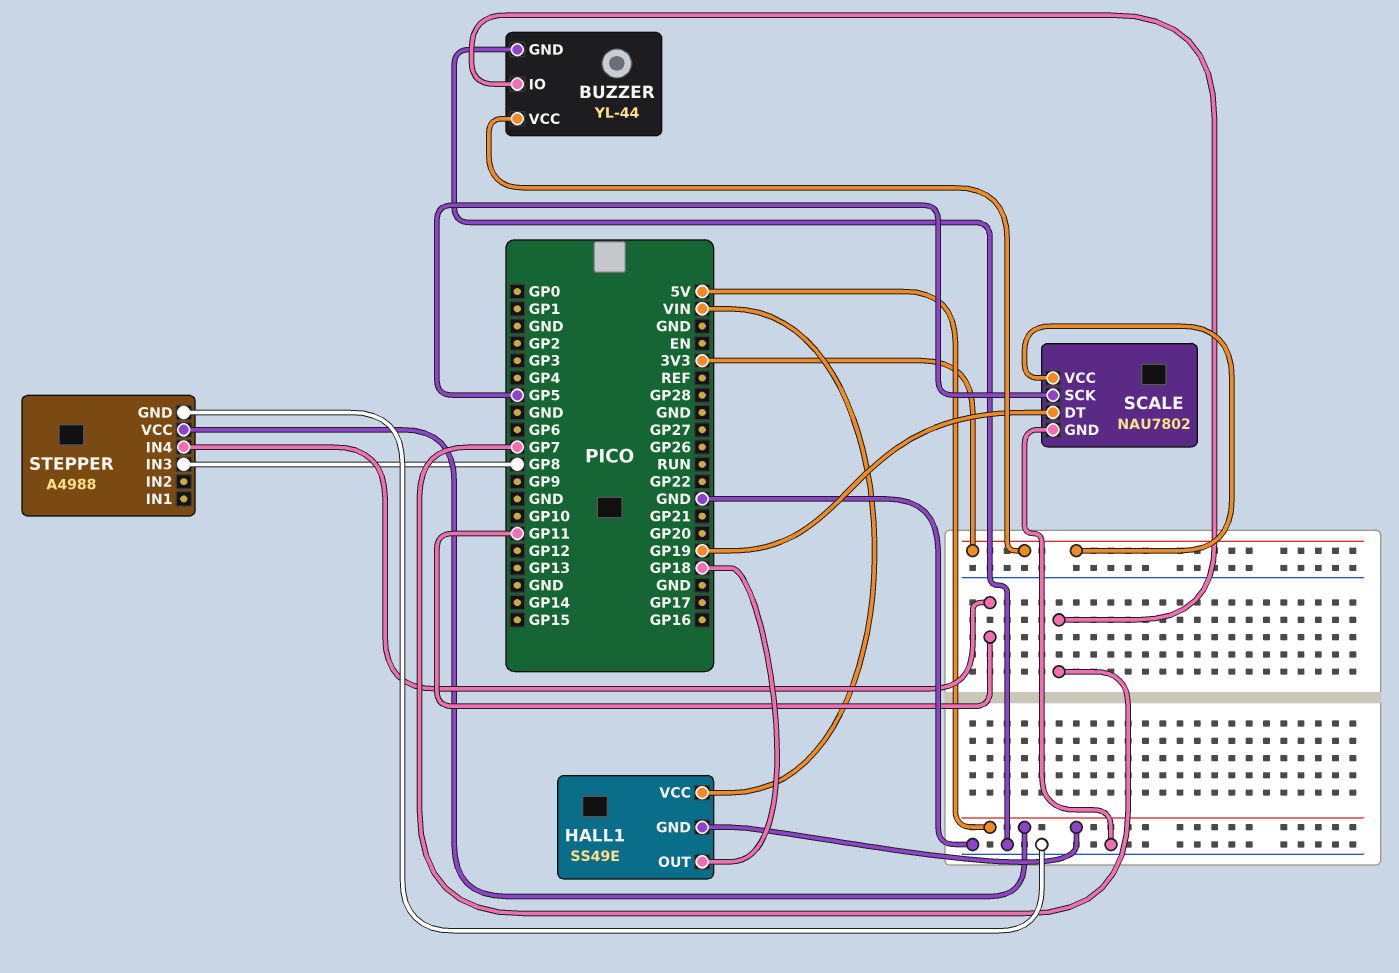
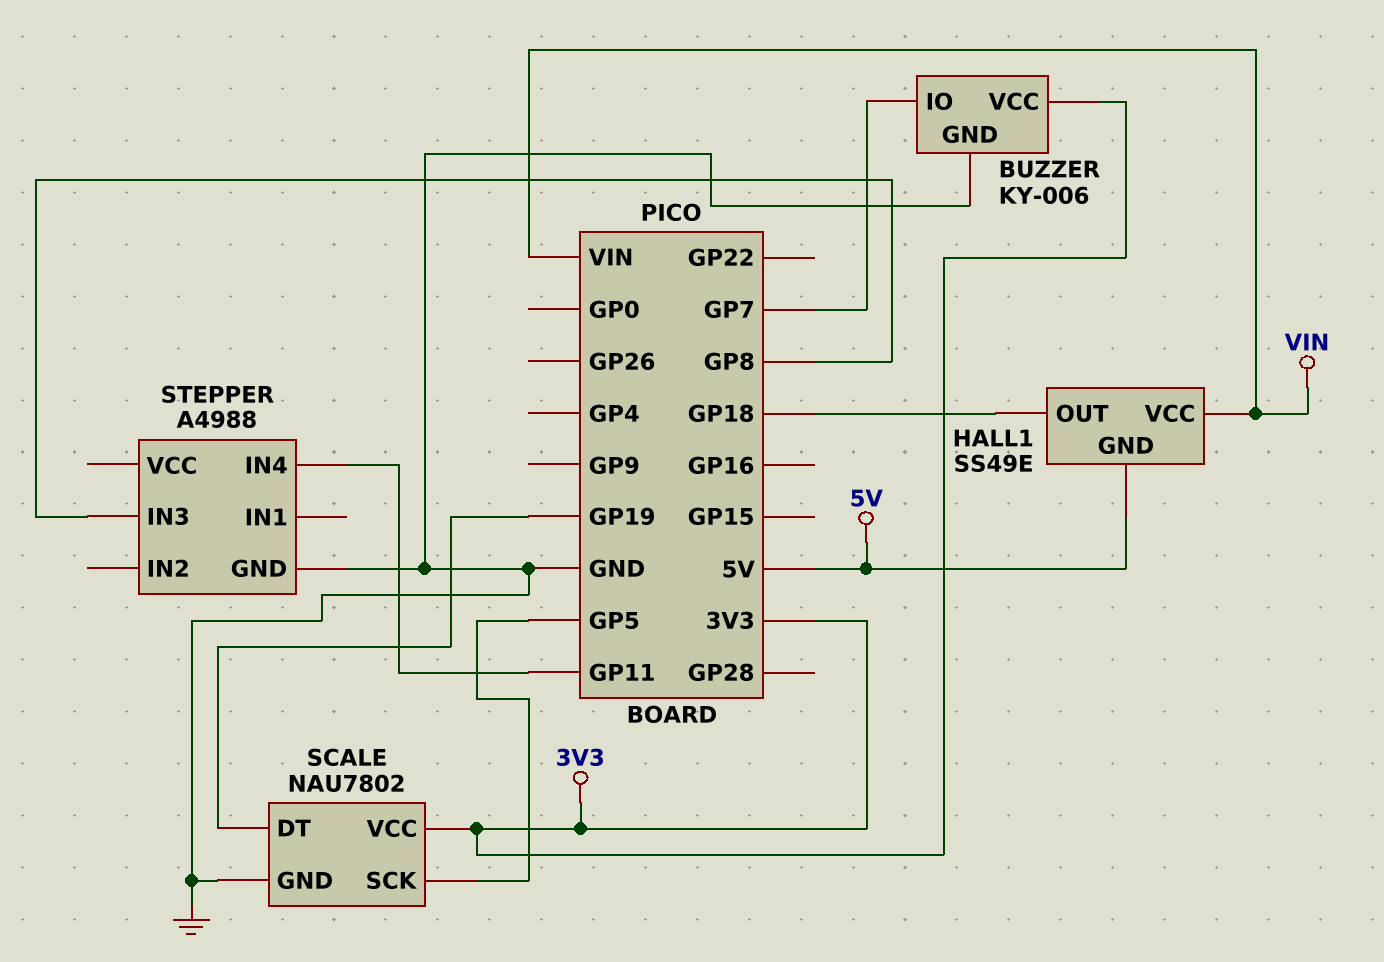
BUZZER: YL-44 -> KY-006
STEPPER pin VCC: 5V -> none

